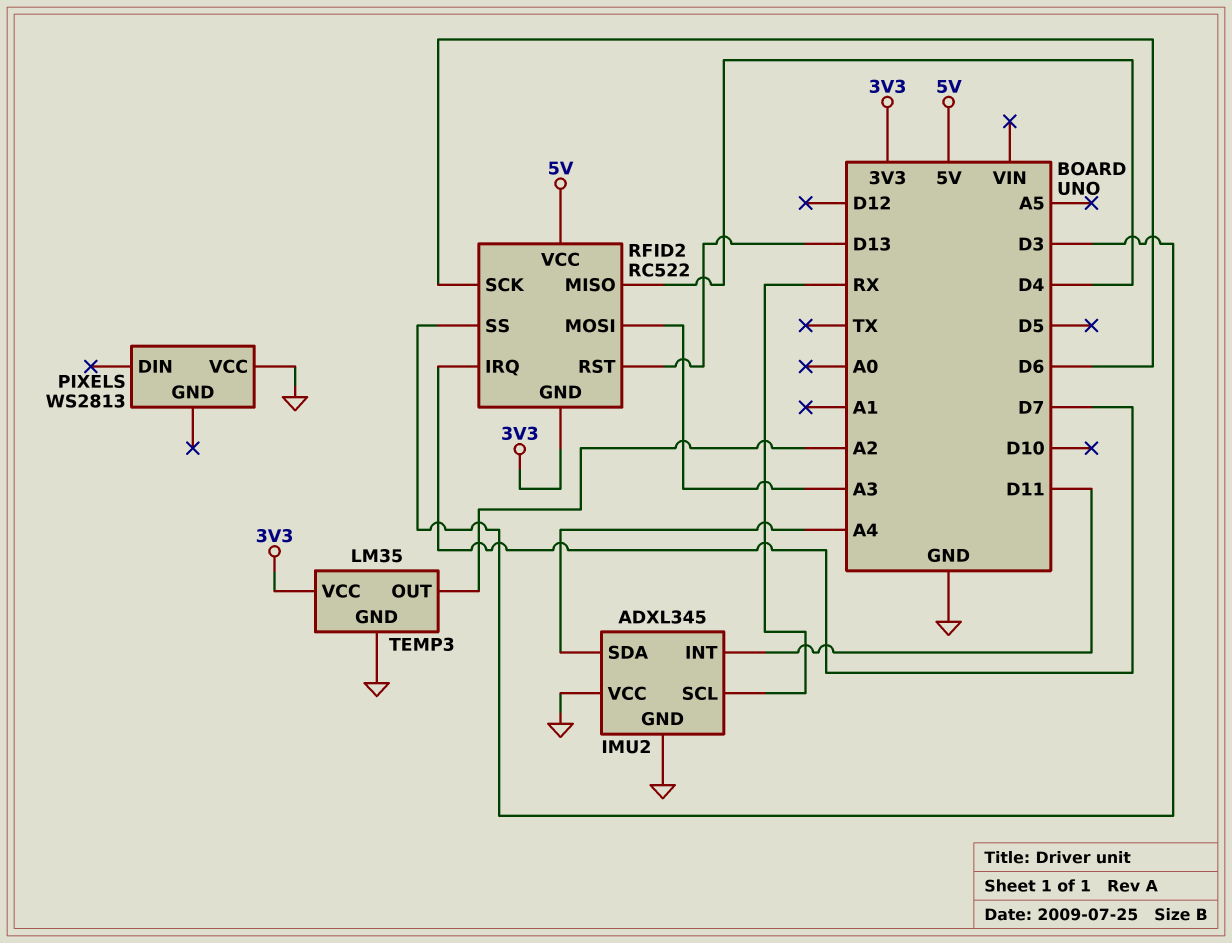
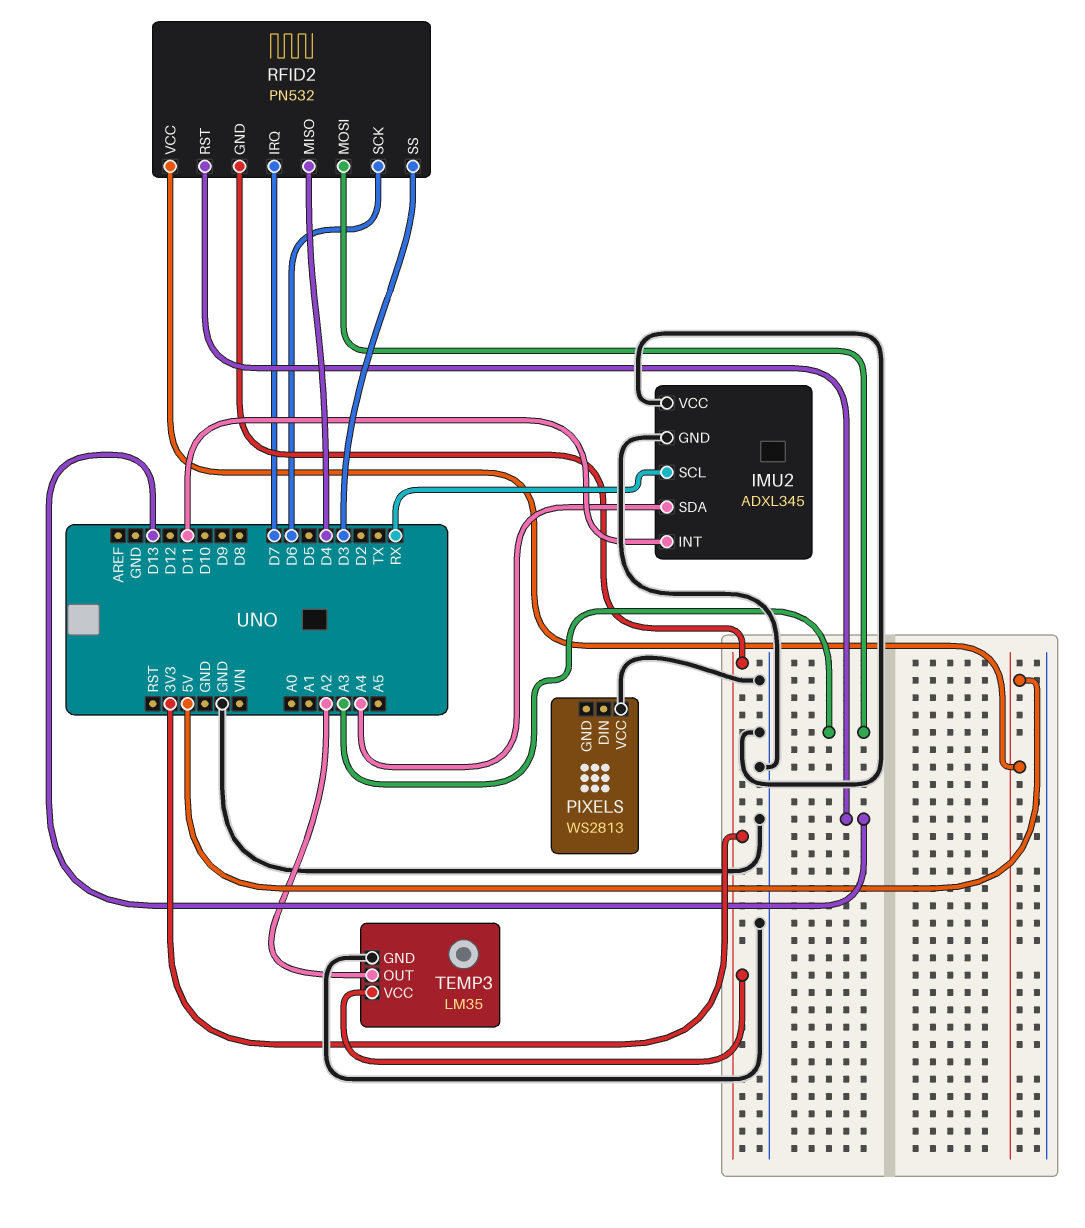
RFID2: RC522 -> PN532

